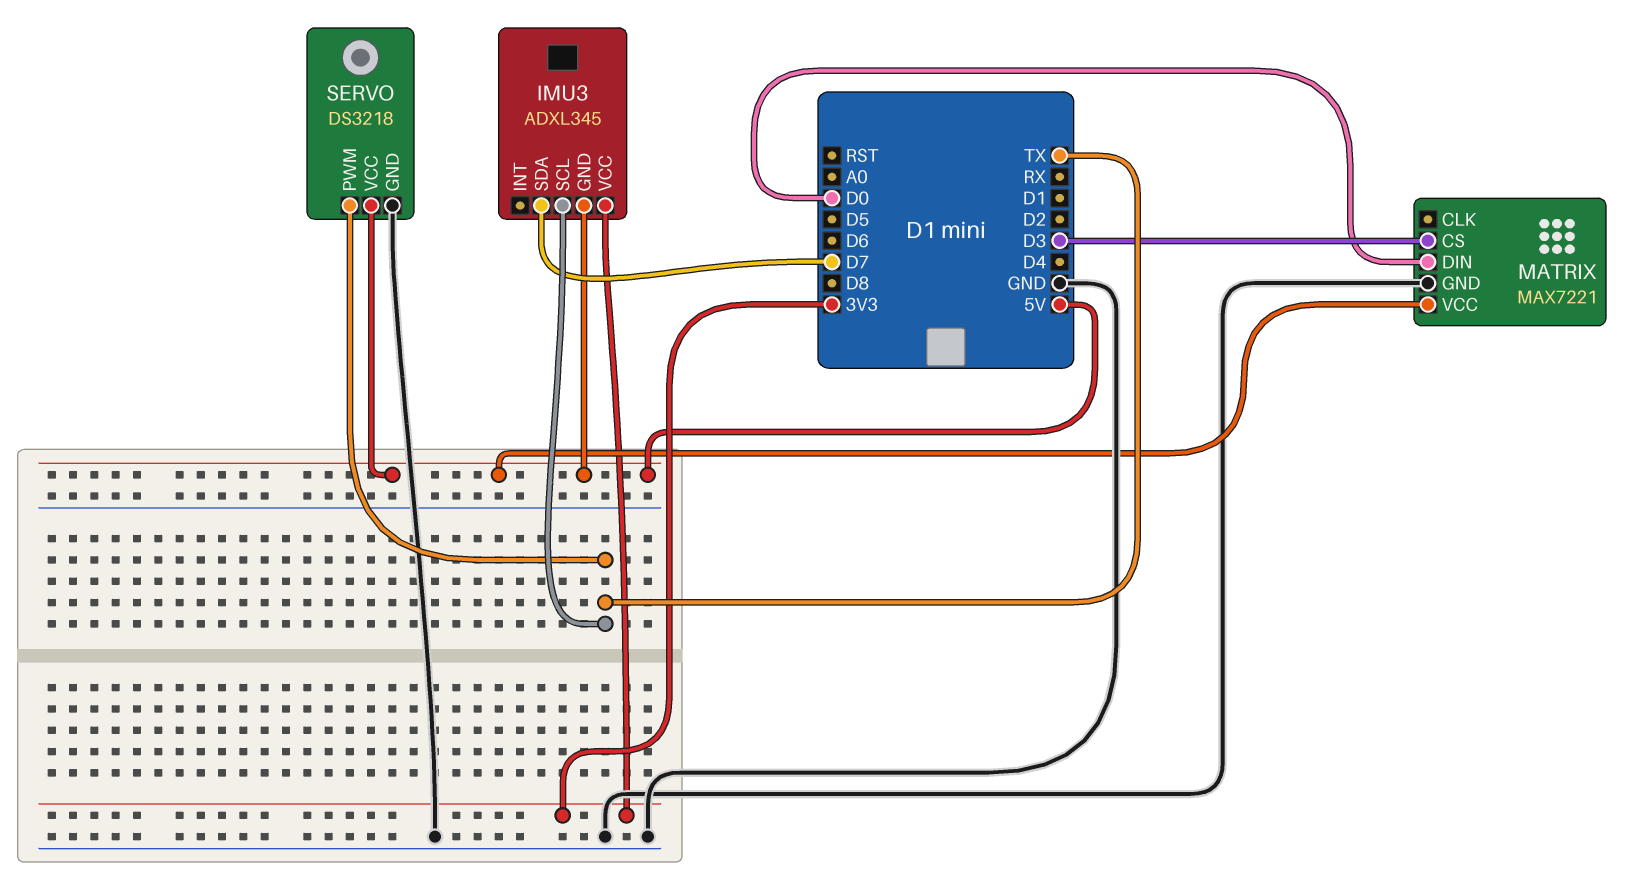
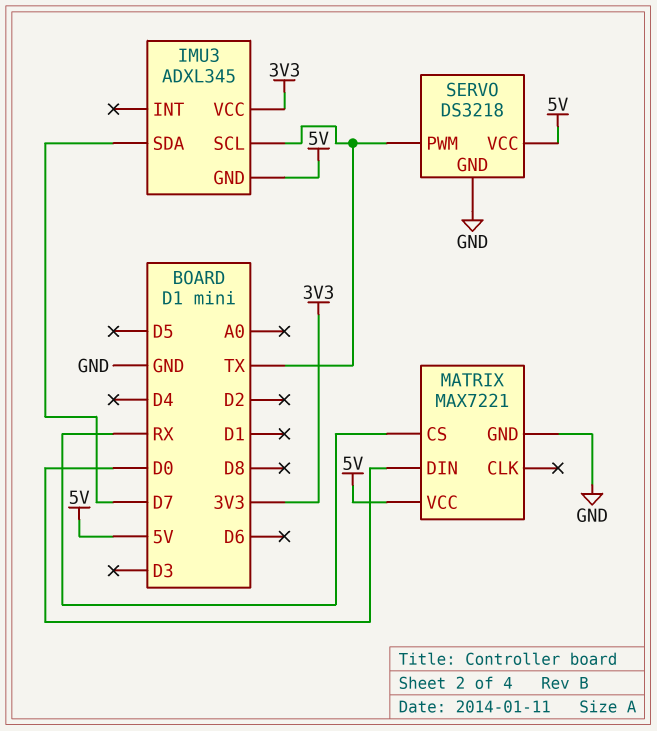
MATRIX pin CS: D3 -> RX

